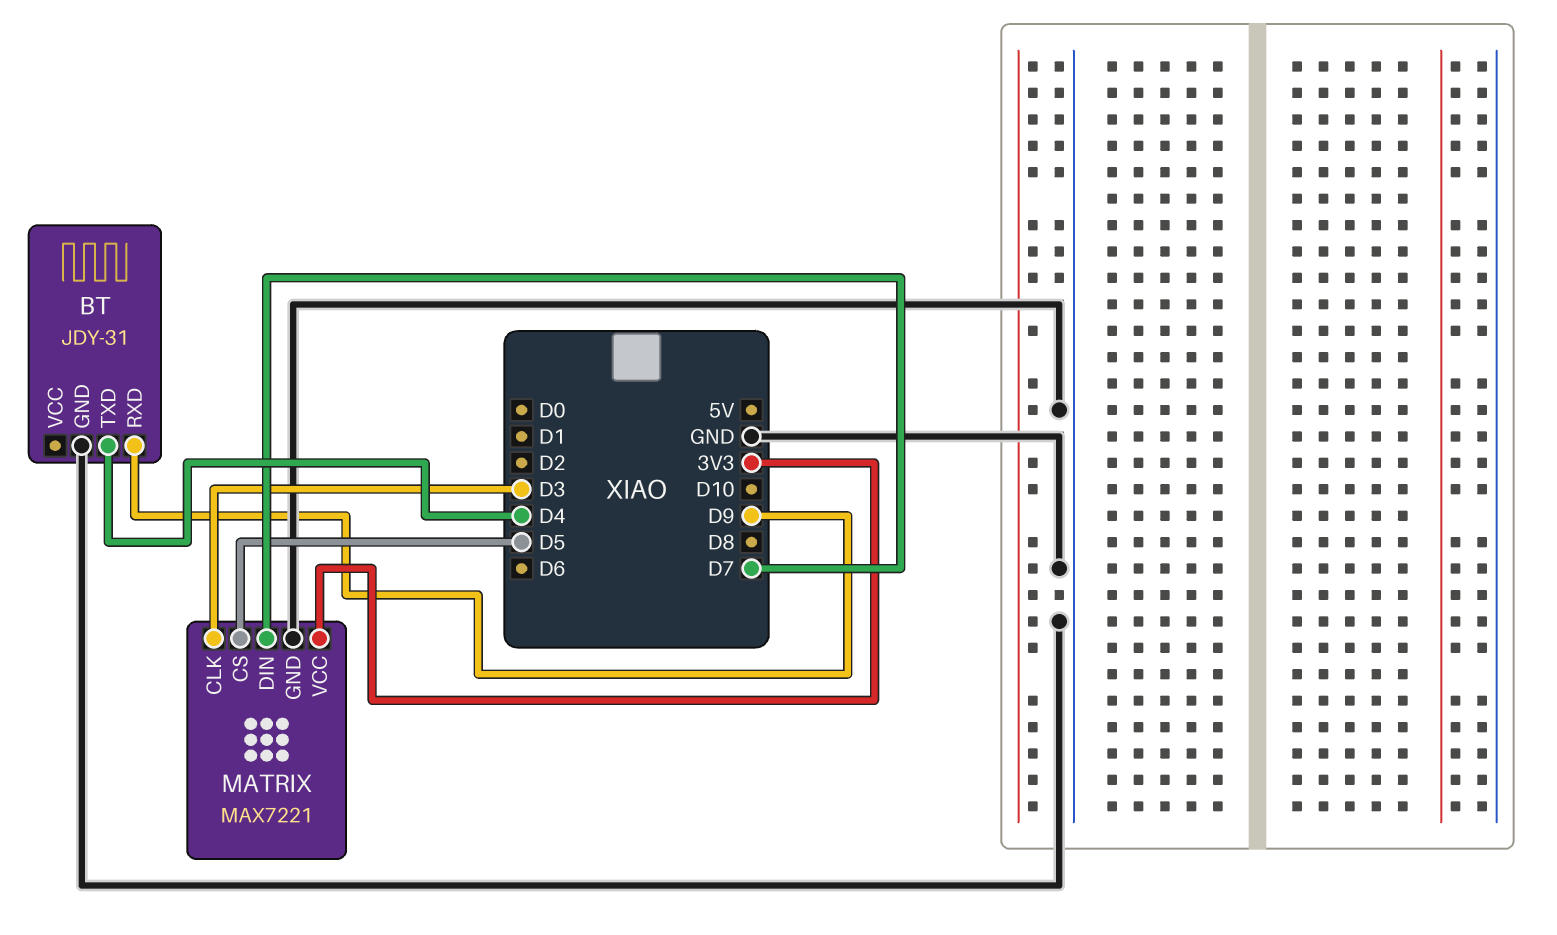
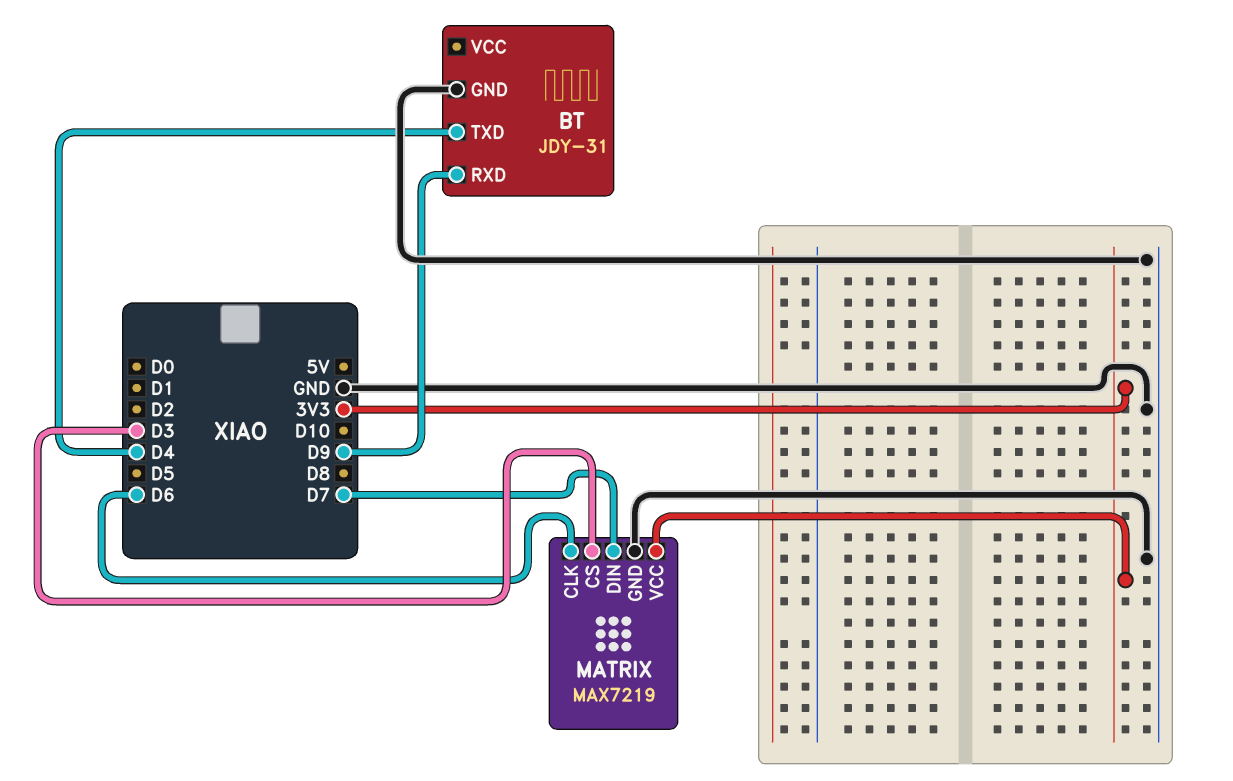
MATRIX: MAX7221 -> MAX7219
MATRIX pin CLK: D3 -> D6
MATRIX pin CS: D5 -> D3

